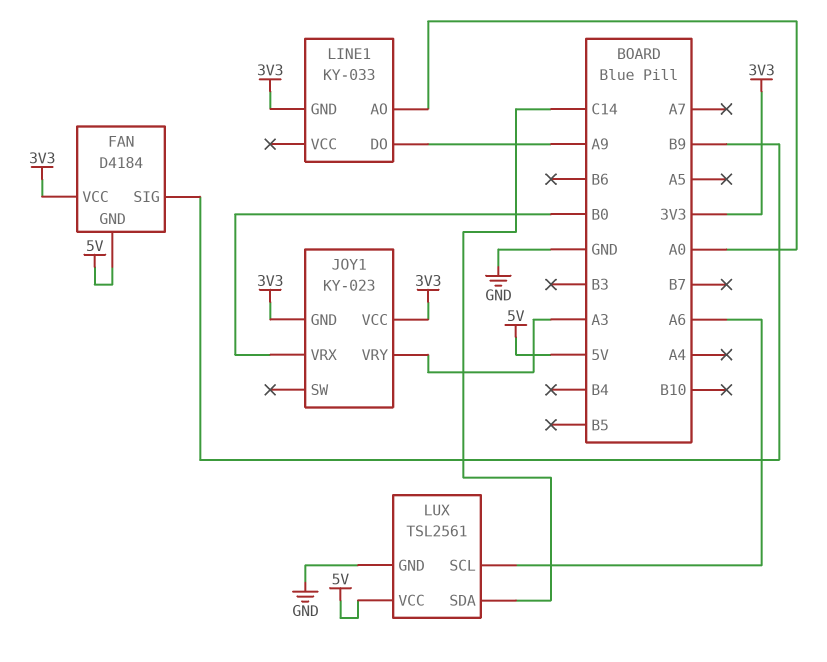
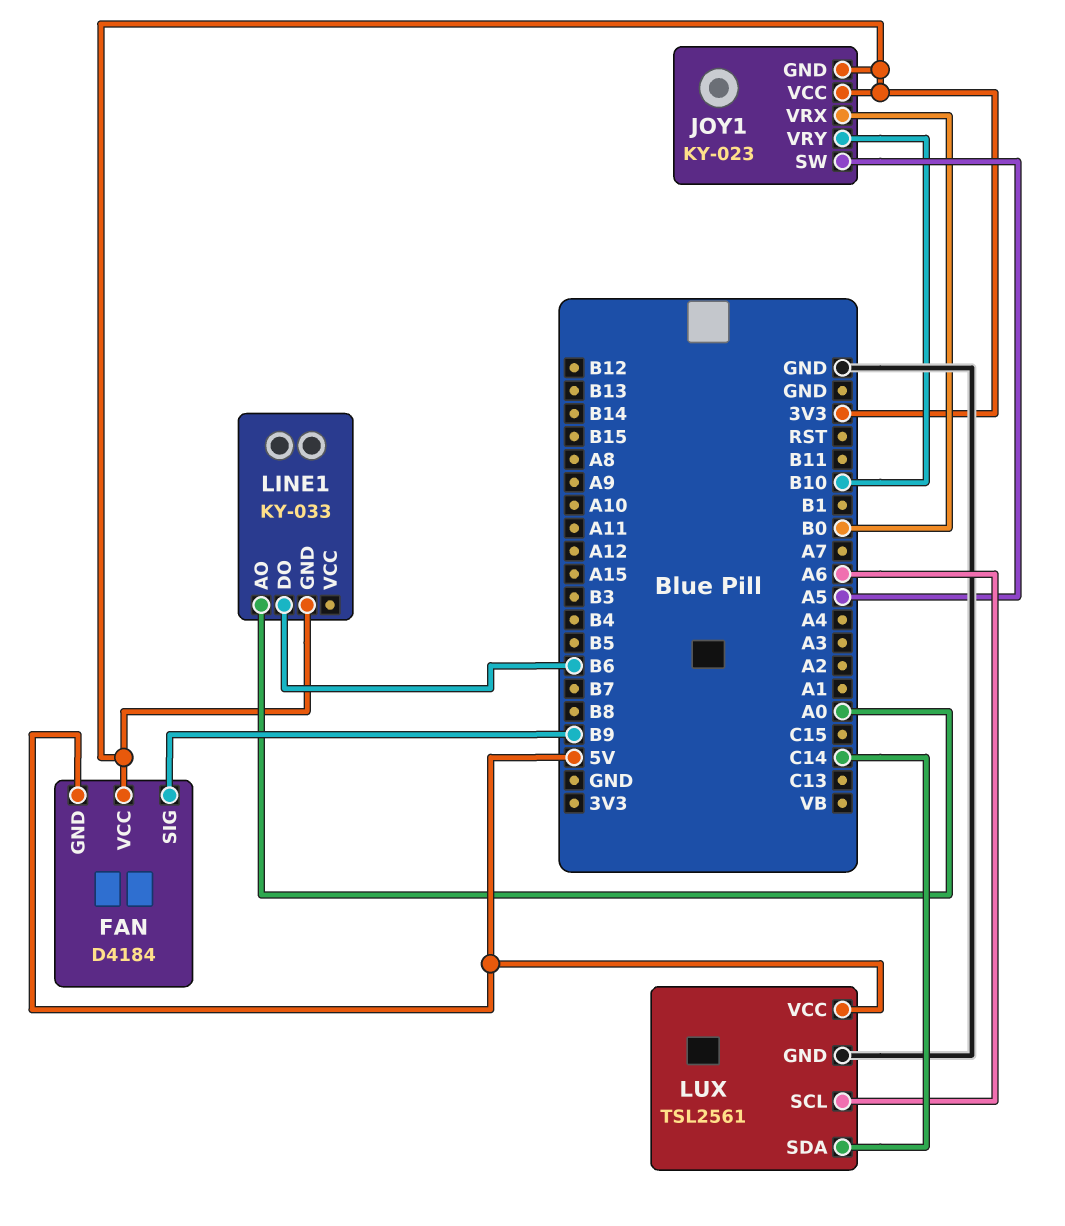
JOY1 pin SW: none -> A5
JOY1 pin VRY: A3 -> B10
LINE1 pin DO: A9 -> B6

